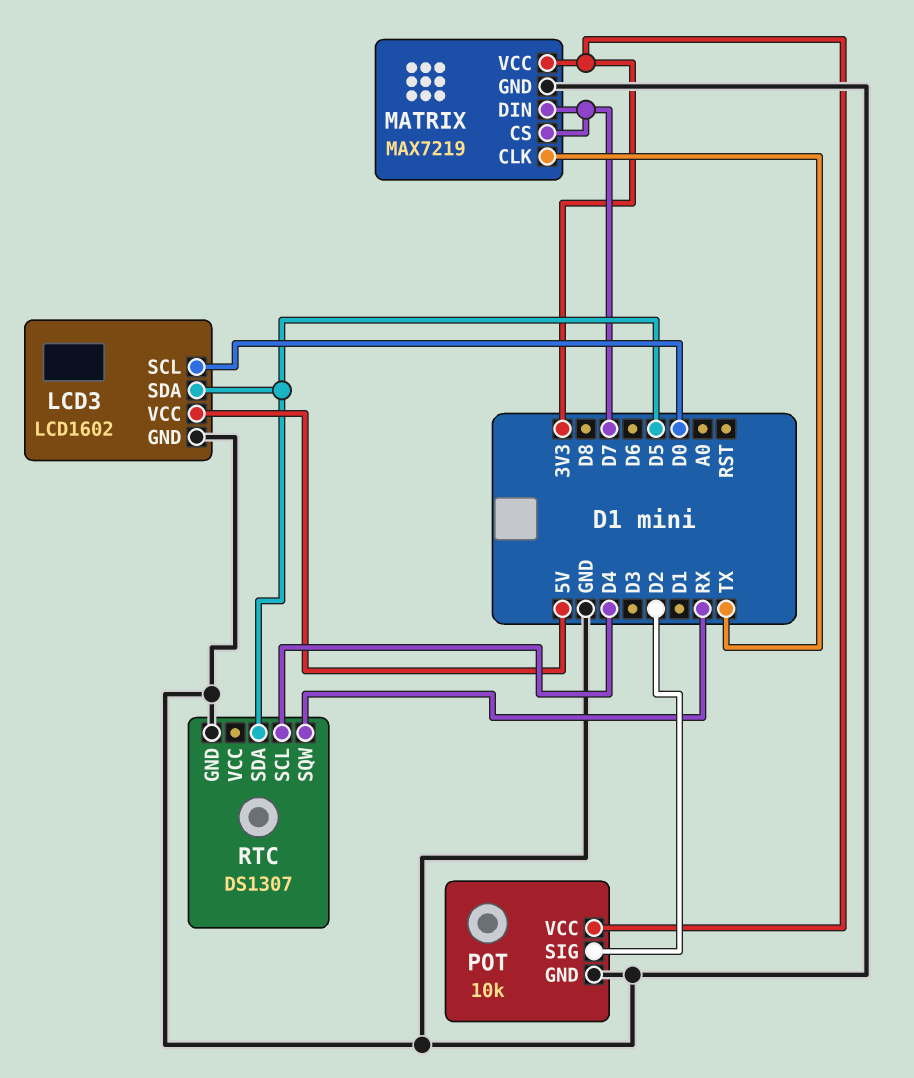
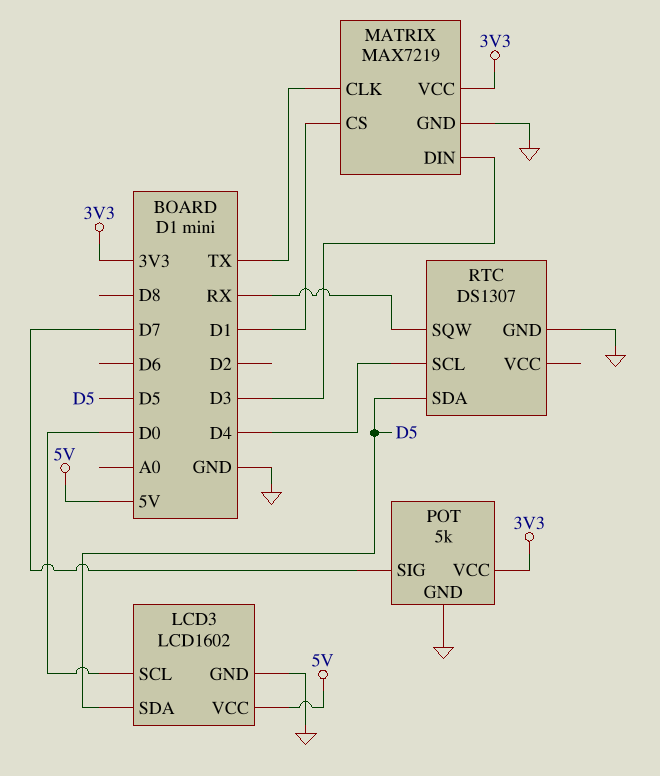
MATRIX pin CS: D7 -> D1
MATRIX pin DIN: D7 -> D3
POT: 10k -> 5k
POT pin SIG: D2 -> D7

